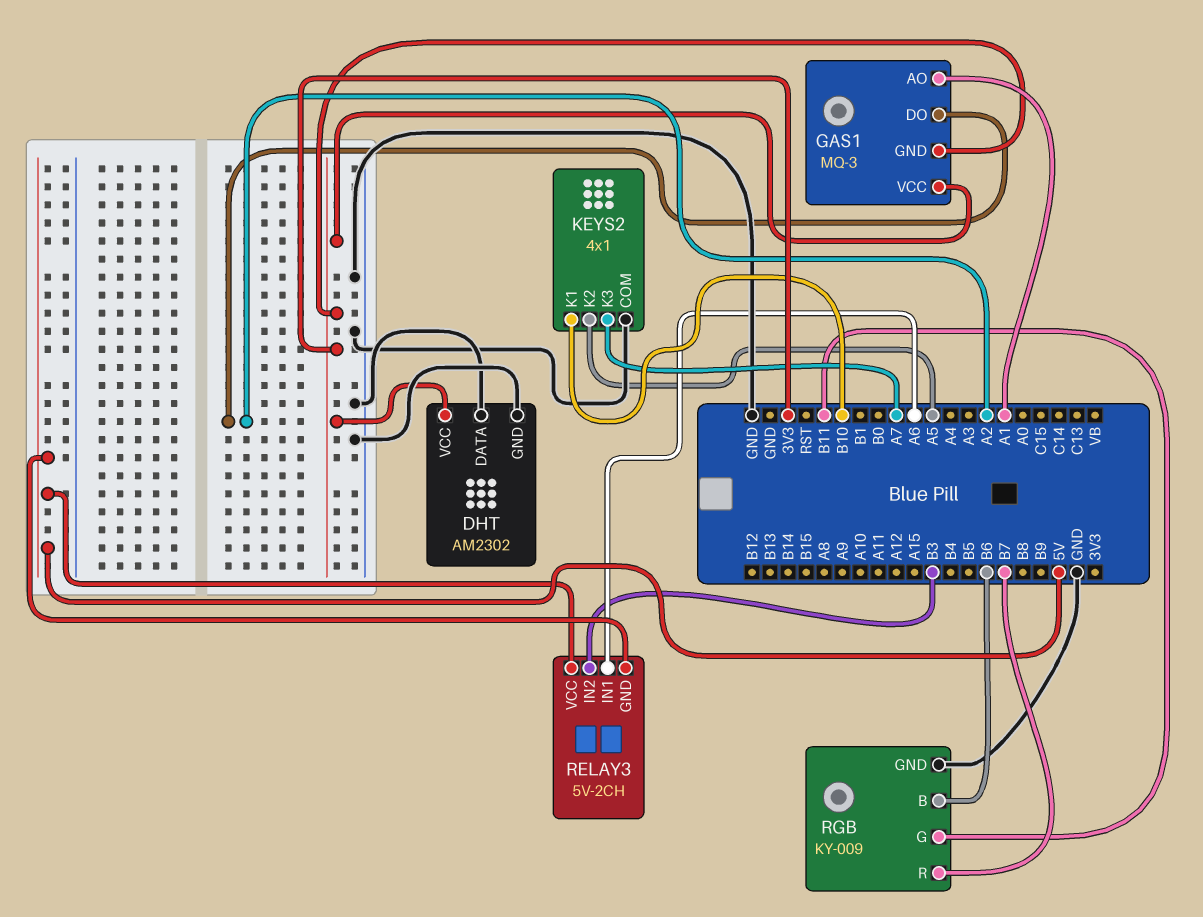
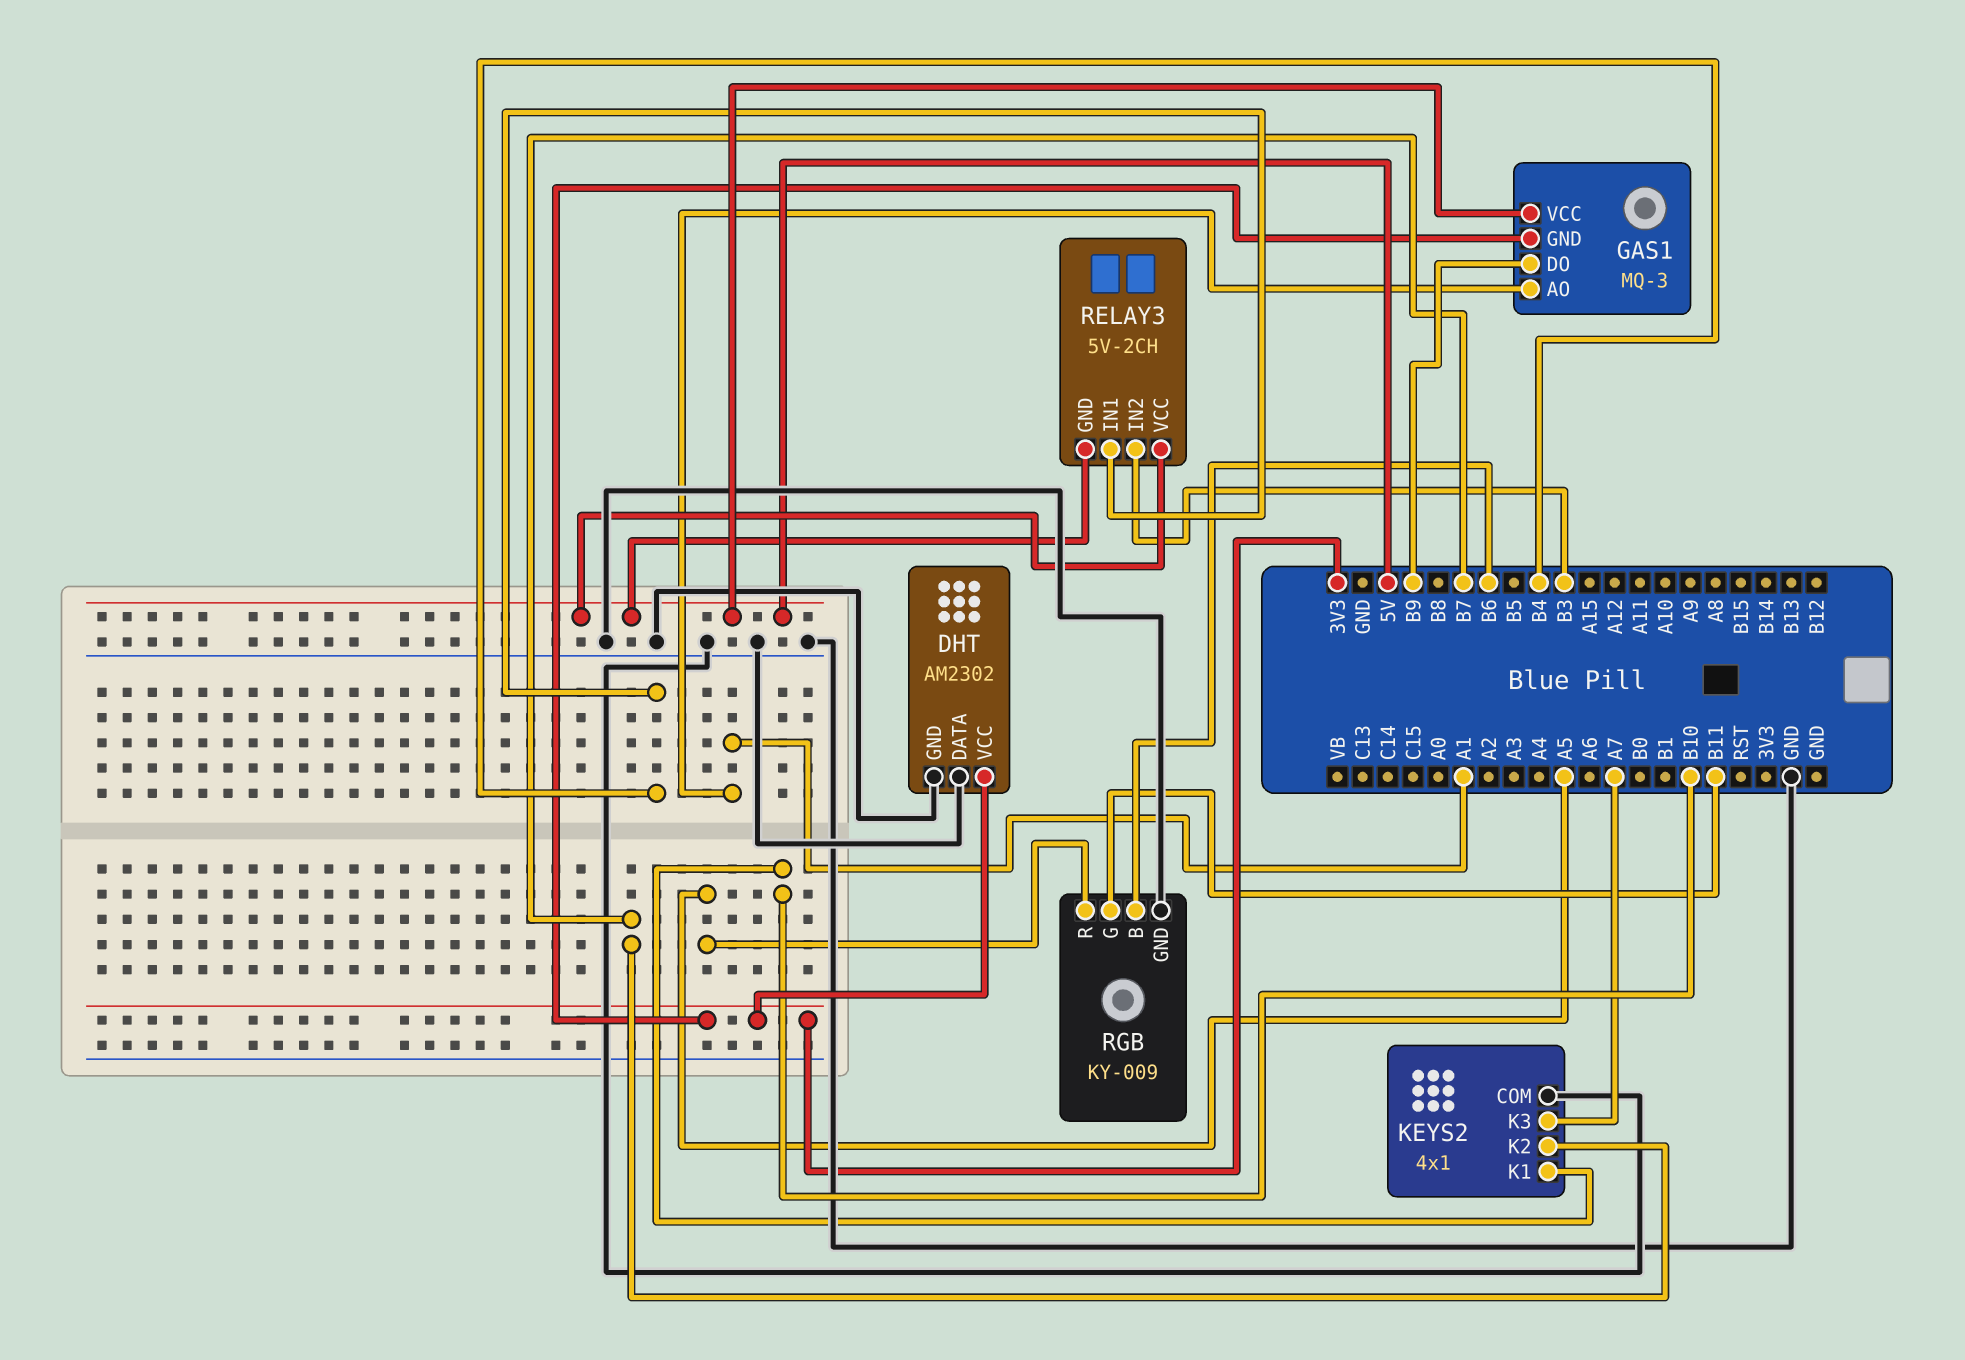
GAS1 pin DO: A2 -> B9
GAS1 pin VCC: 3V3 -> 5V
KEYS2 pin K2: A5 -> B7
RELAY3 pin IN1: A6 -> B4
RGB pin R: B7 -> A5

